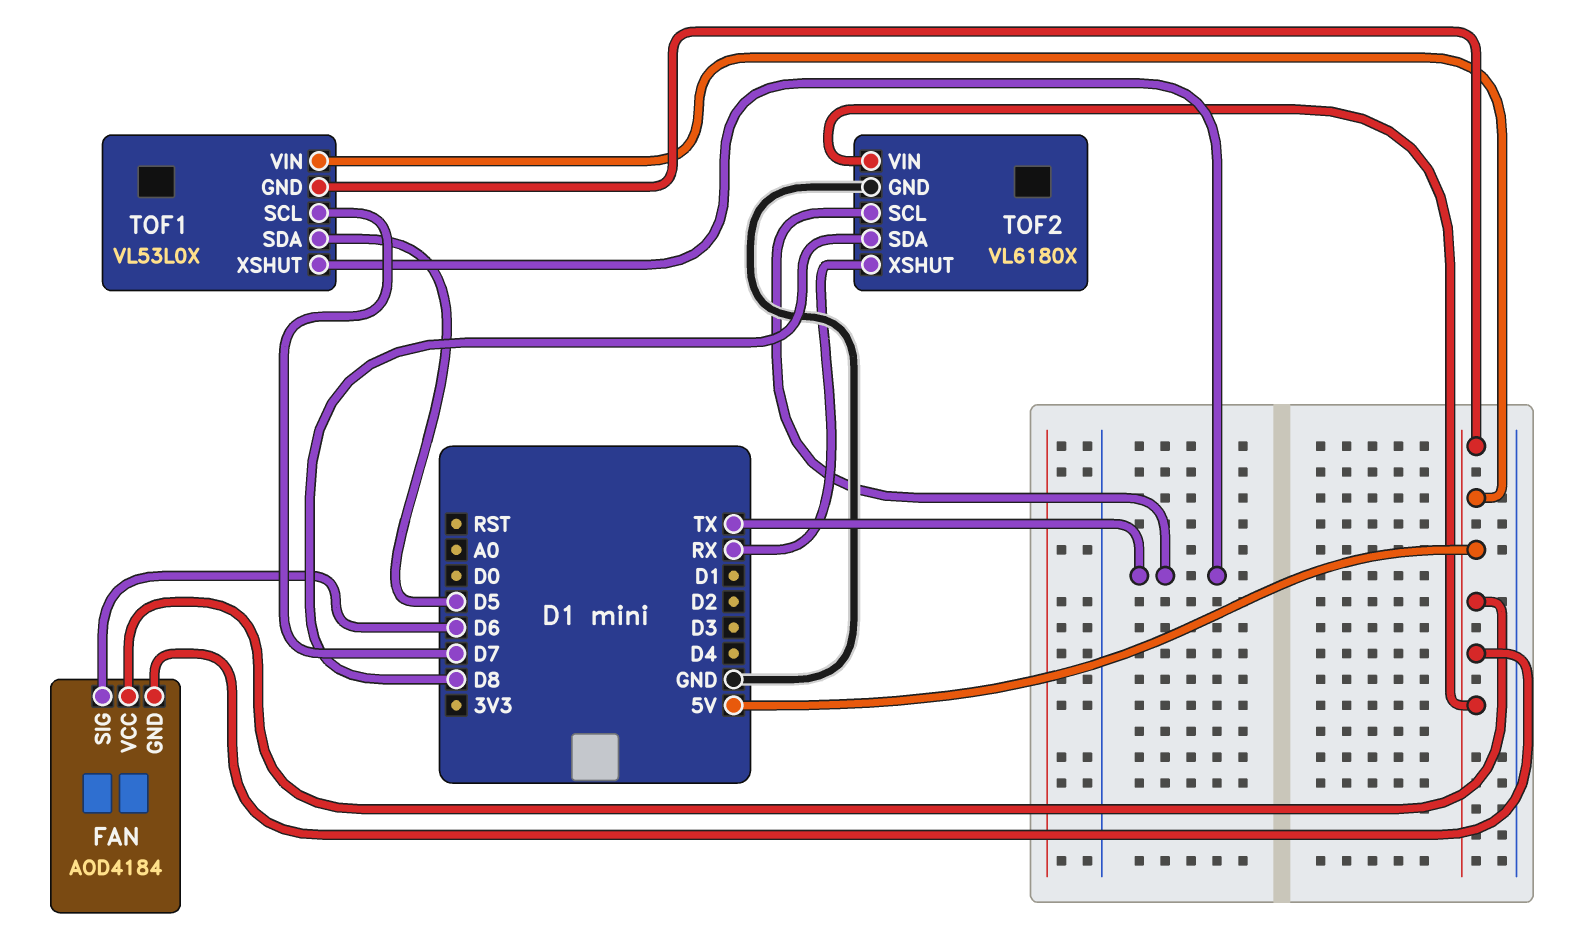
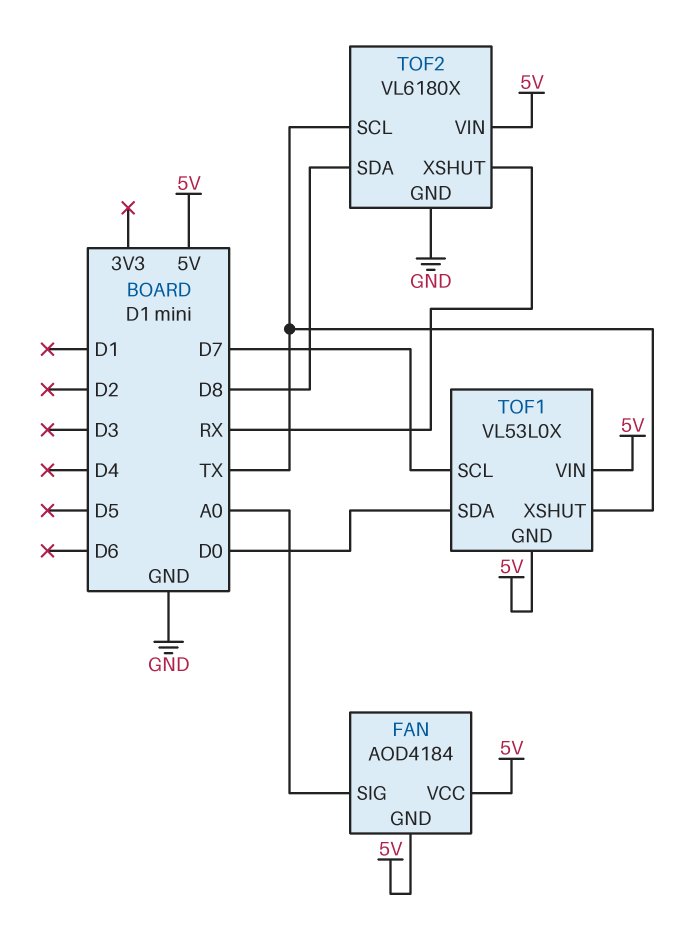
FAN pin SIG: D6 -> A0
TOF1 pin SDA: D5 -> D0

